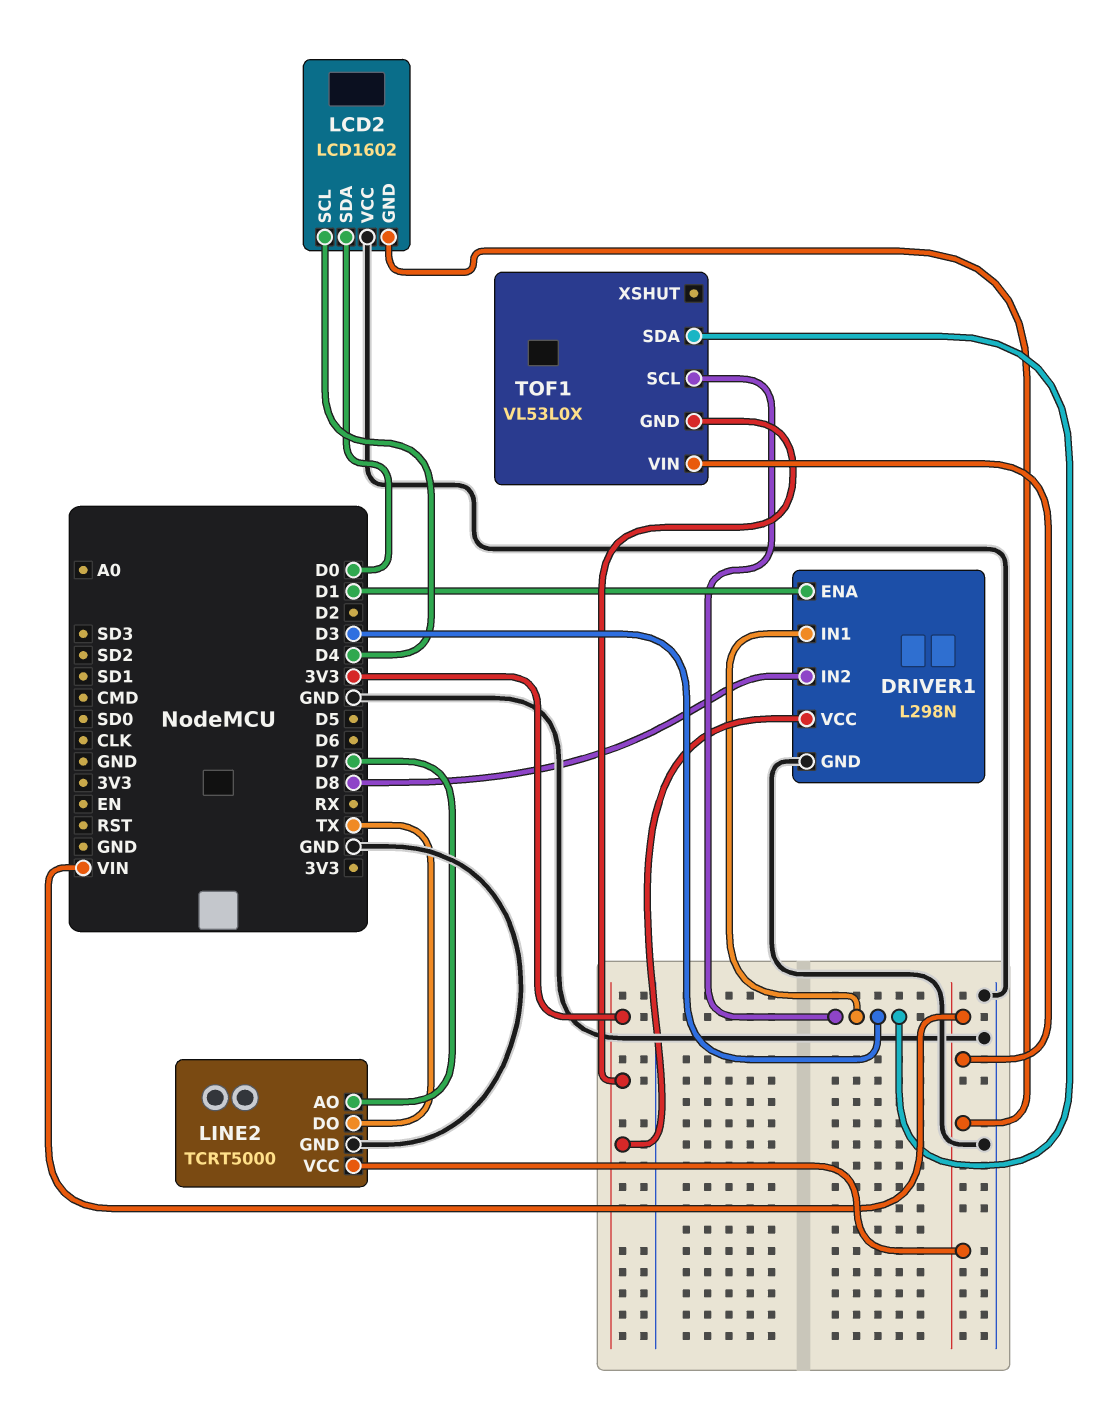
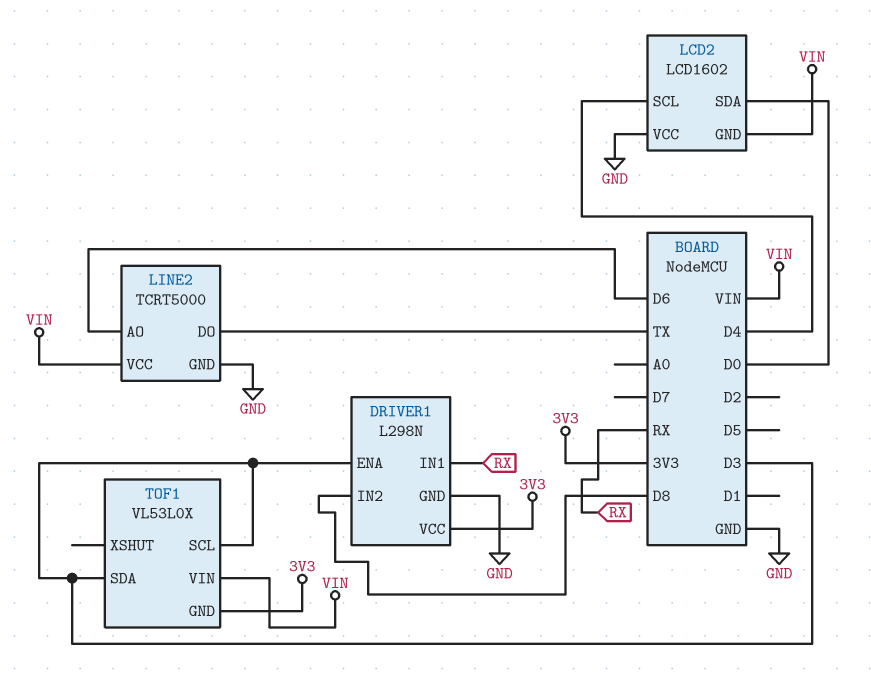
DRIVER1 pin ENA: D1 -> D3
DRIVER1 pin IN1: D3 -> RX
LINE2 pin AO: D7 -> D6

